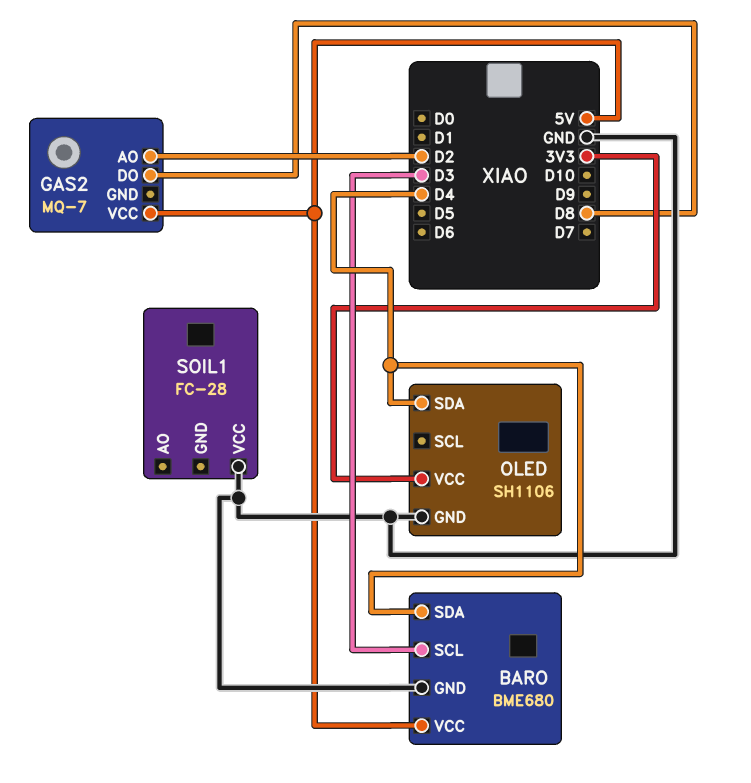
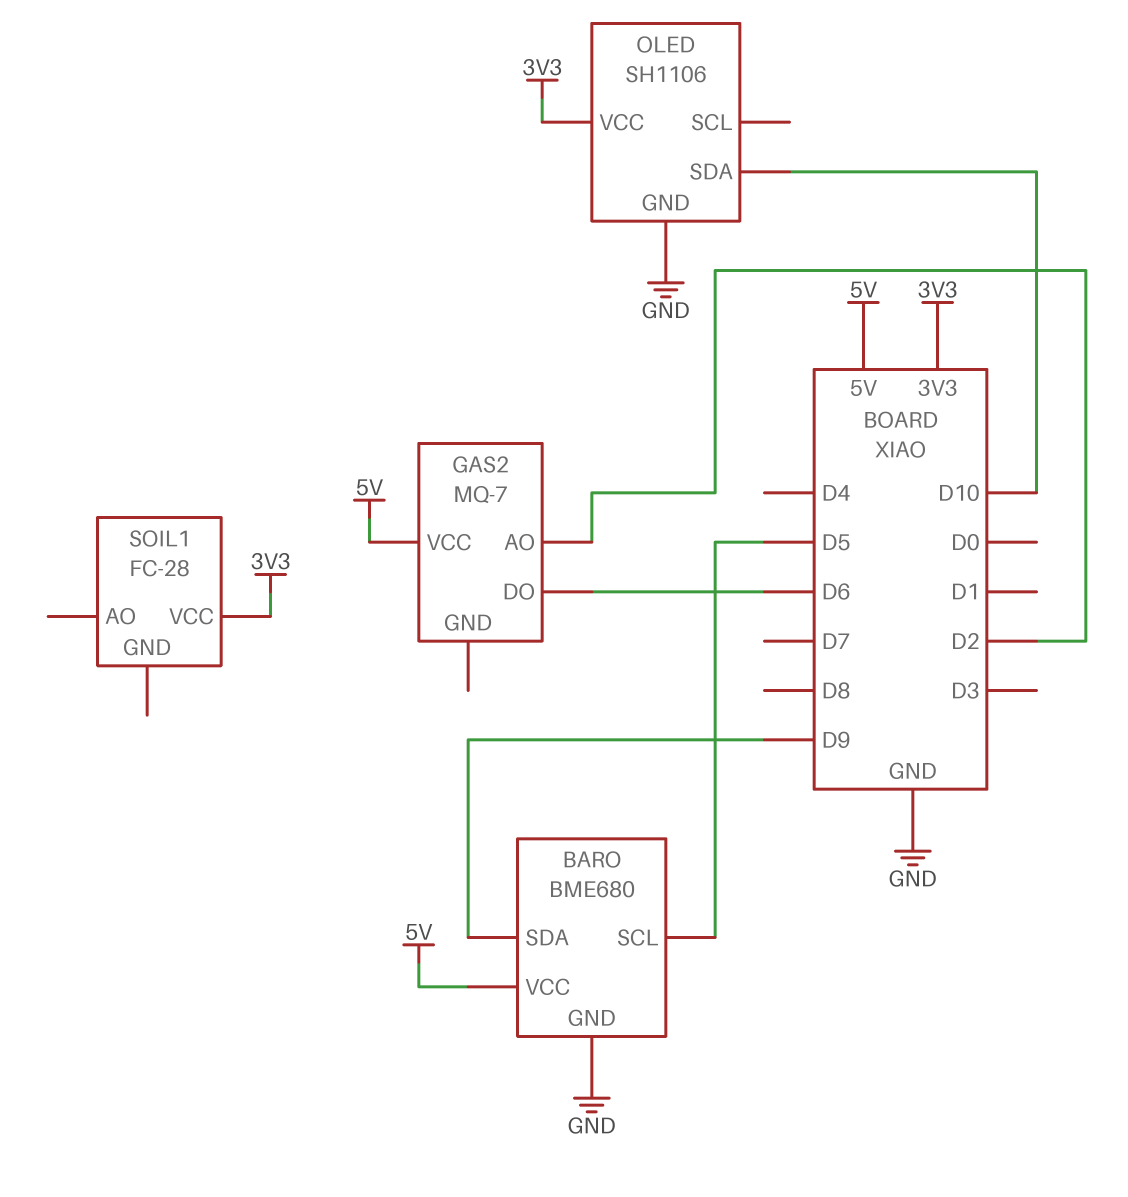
BARO pin SCL: D3 -> D5
BARO pin SDA: D4 -> D9
GAS2 pin DO: D8 -> D6
OLED pin SDA: D4 -> D10
SOIL1 pin VCC: GND -> 3V3

